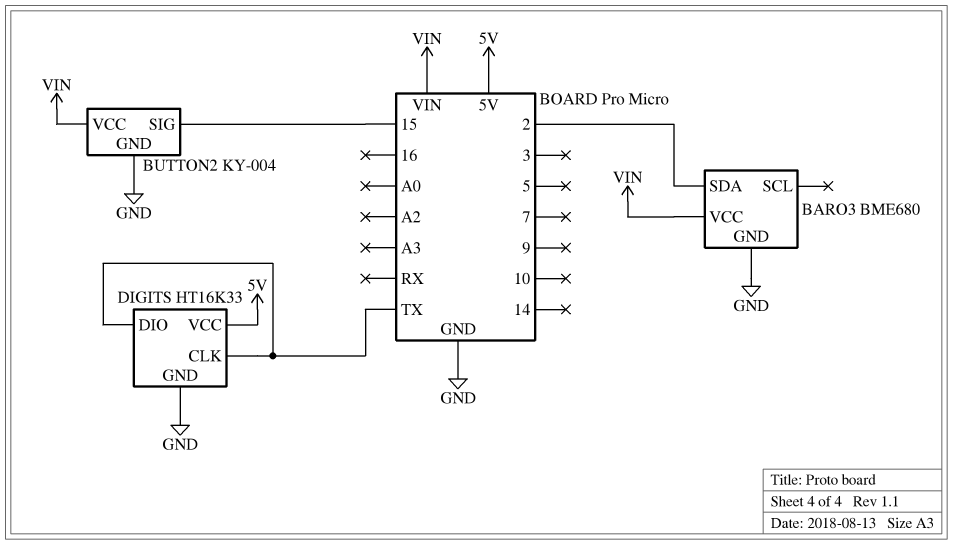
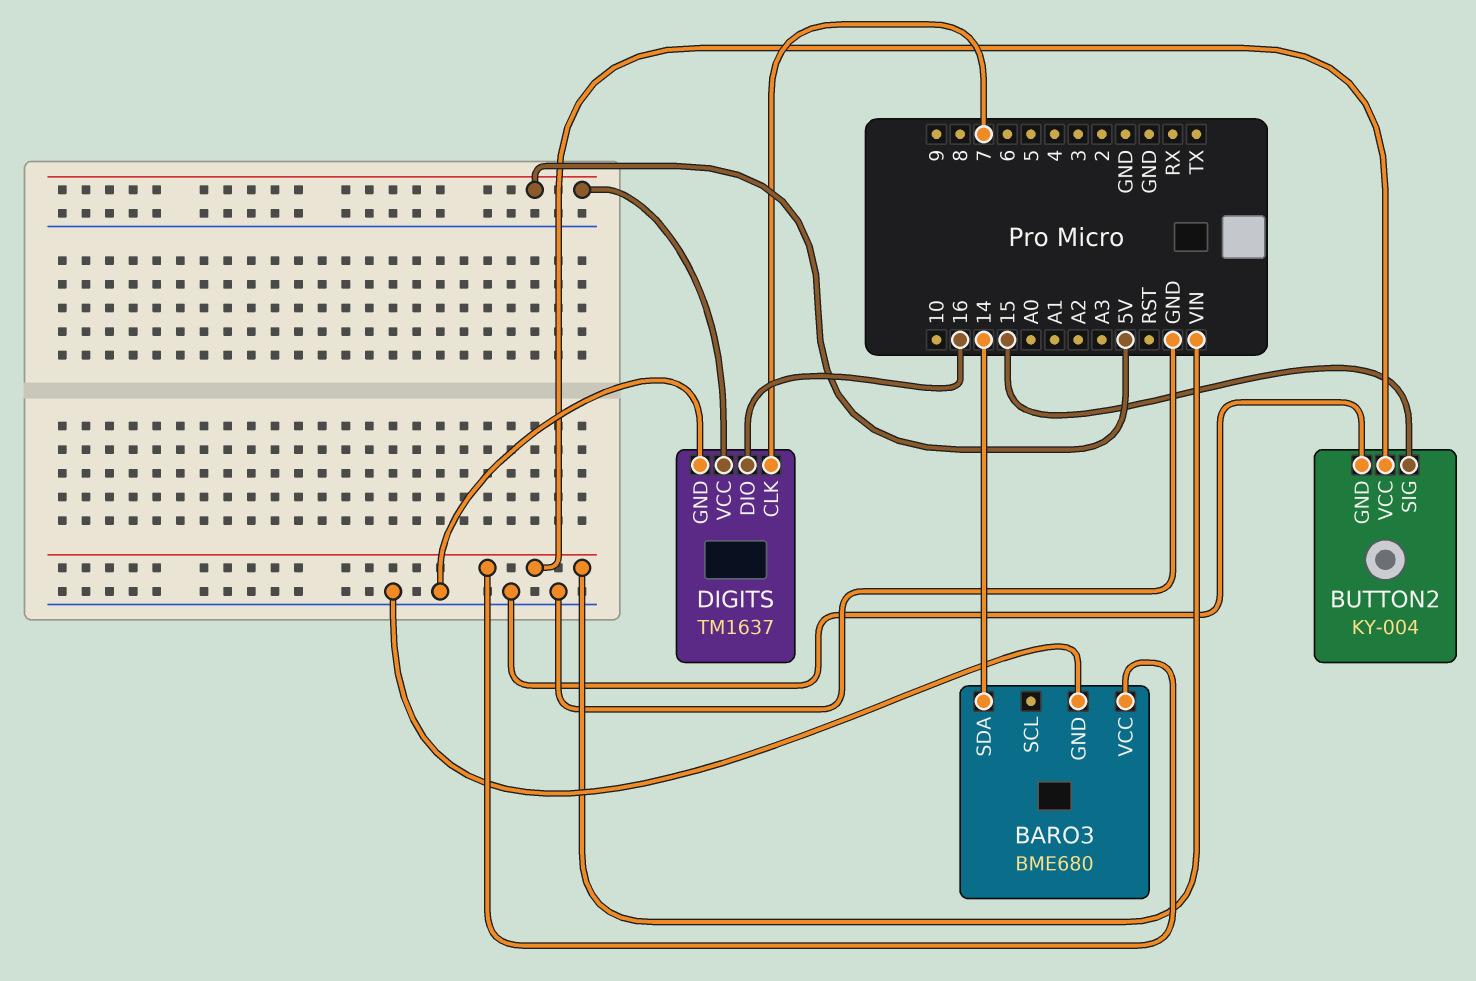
BARO3 pin SDA: 2 -> 14
DIGITS: HT16K33 -> TM1637
DIGITS pin CLK: TX -> 7
DIGITS pin DIO: TX -> 16

